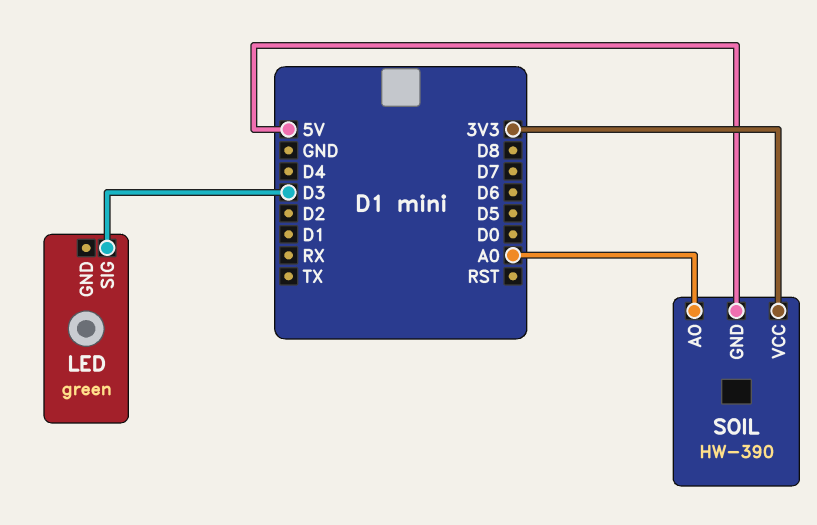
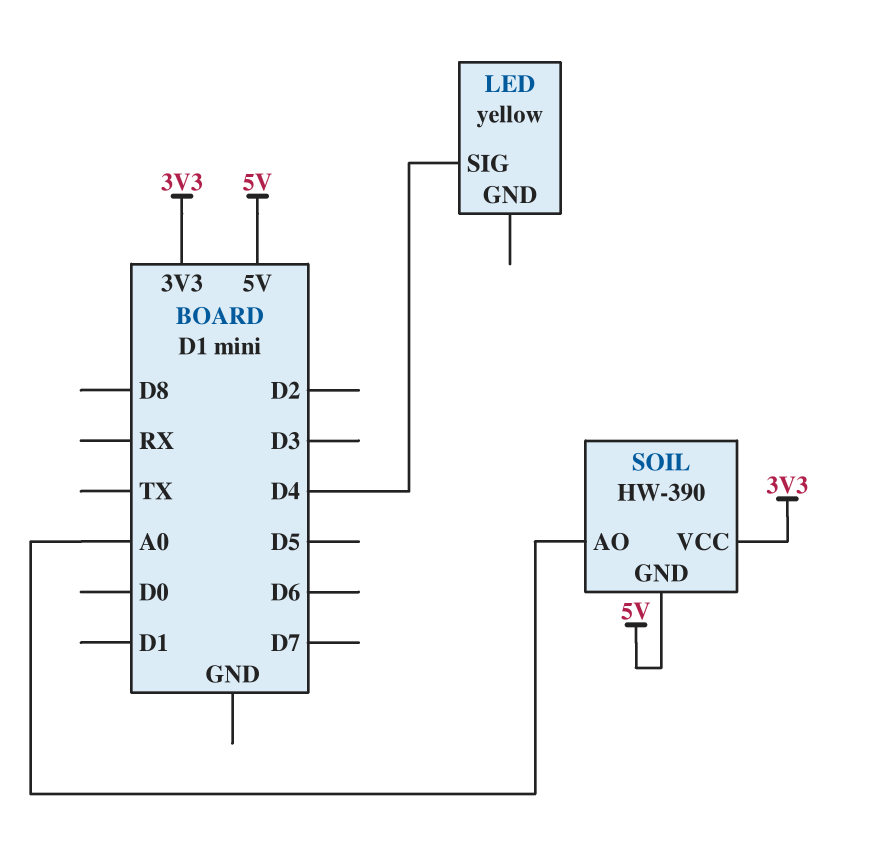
LED: green -> yellow
LED pin SIG: D3 -> D4

